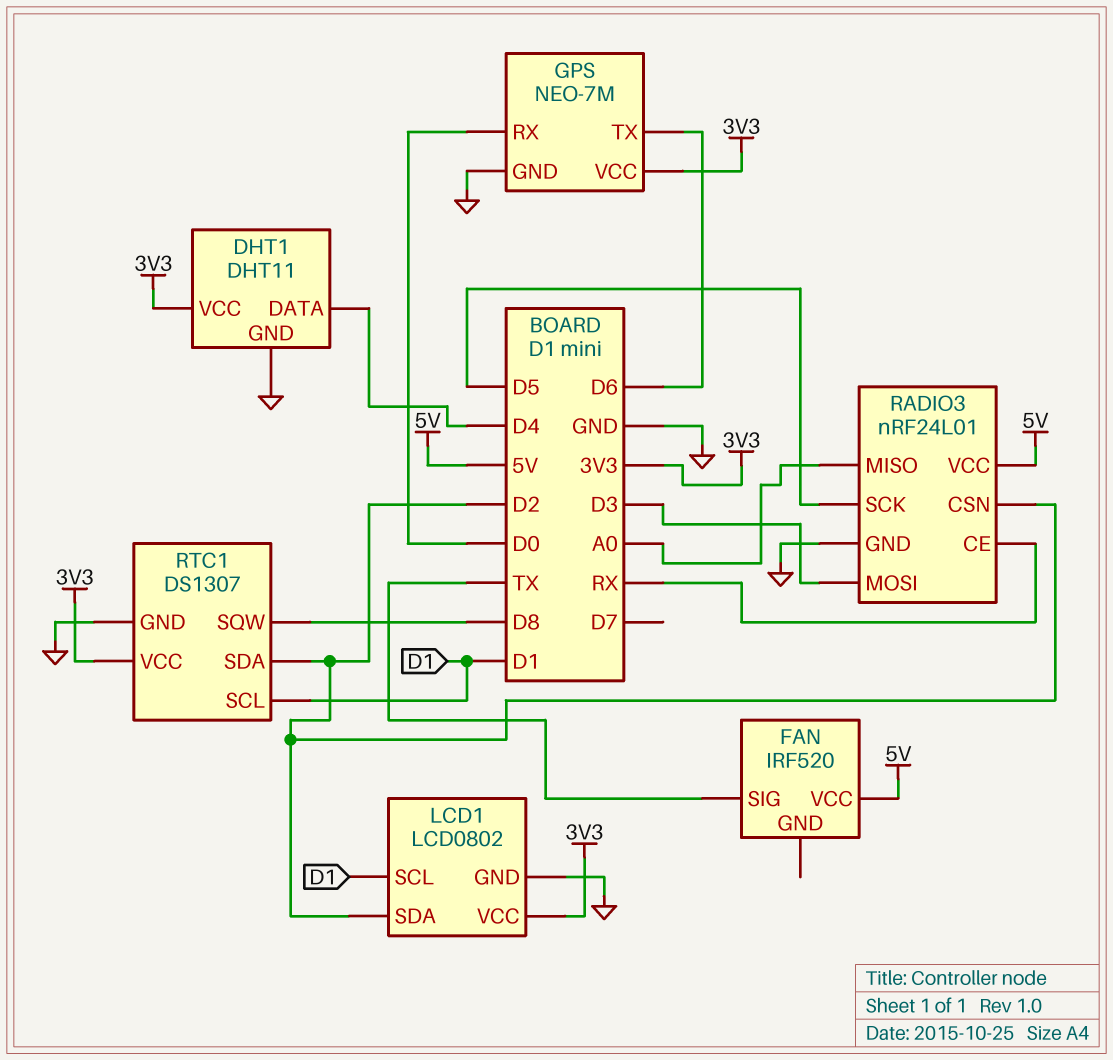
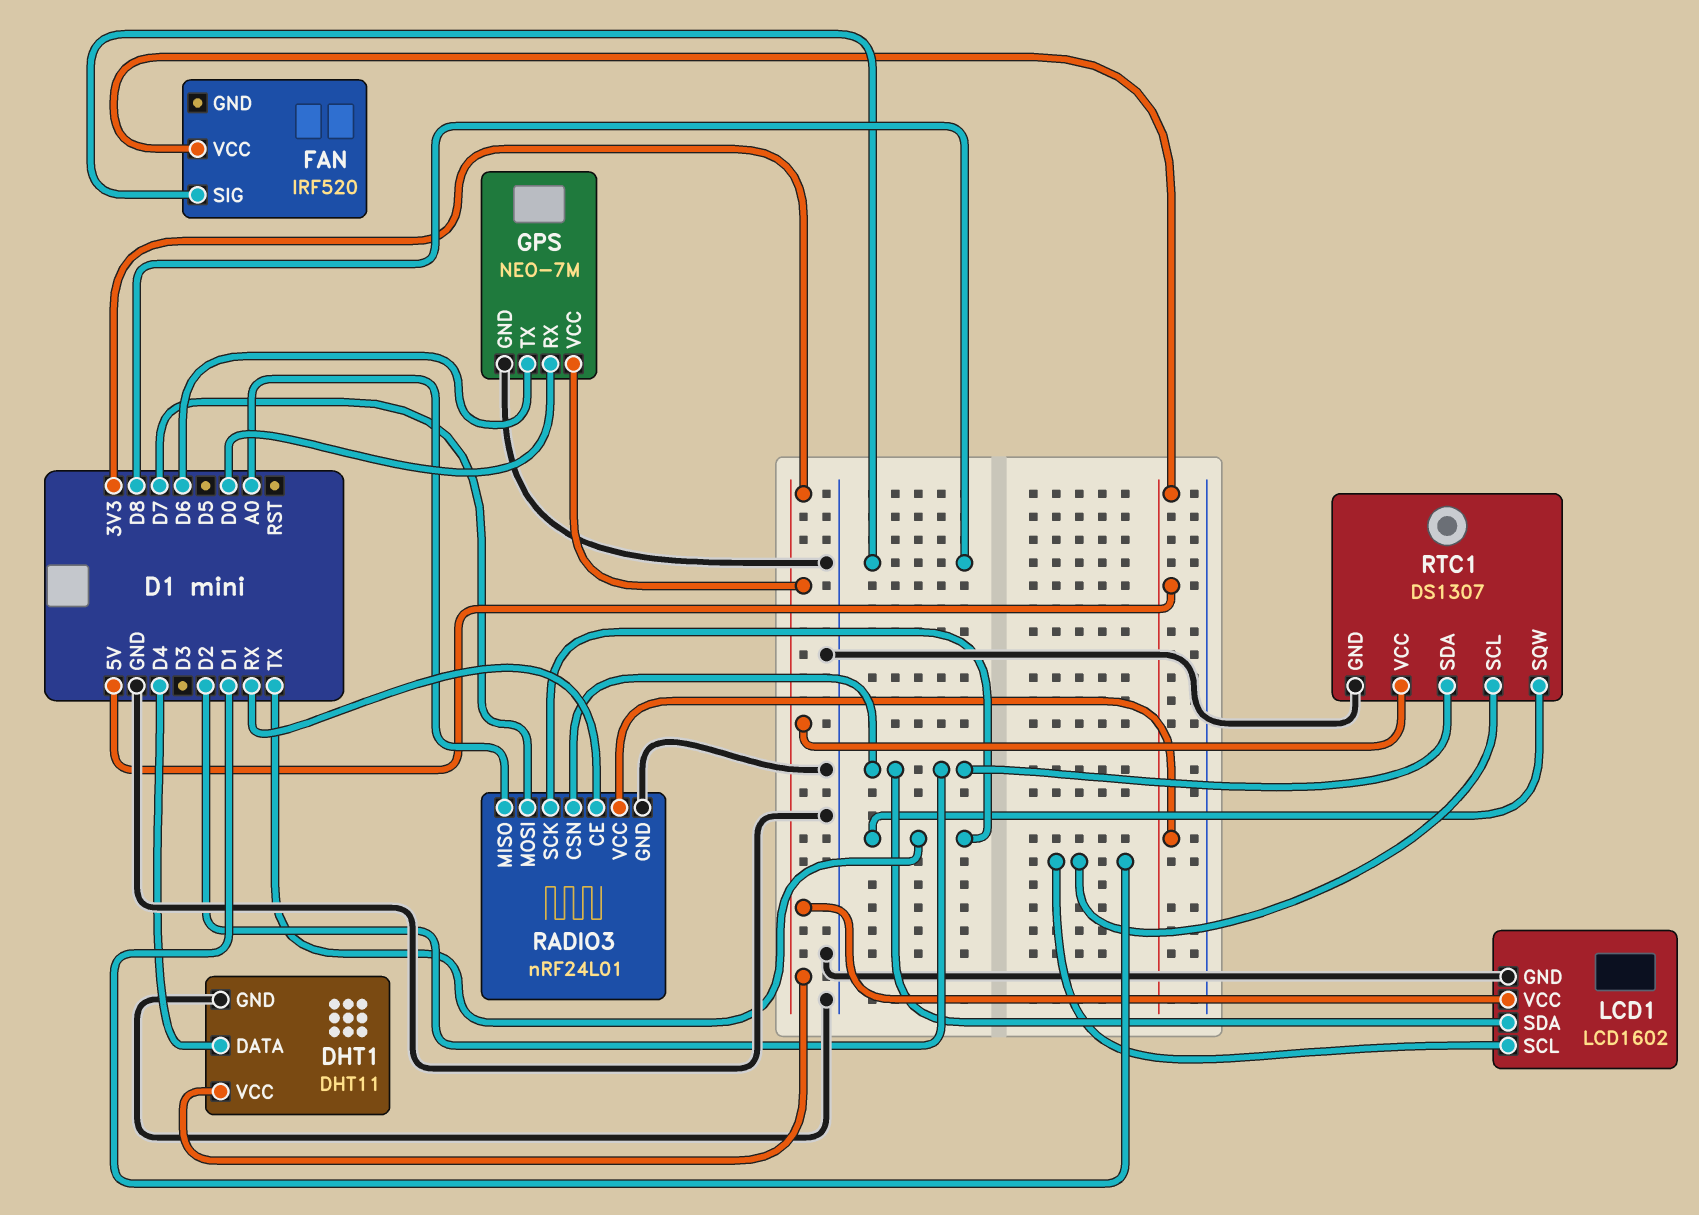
FAN pin SIG: TX -> D8
LCD1: LCD0802 -> LCD1602
RADIO3 pin MOSI: D3 -> D7
RADIO3 pin SCK: D5 -> TX
RTC1 pin SQW: D8 -> TX

